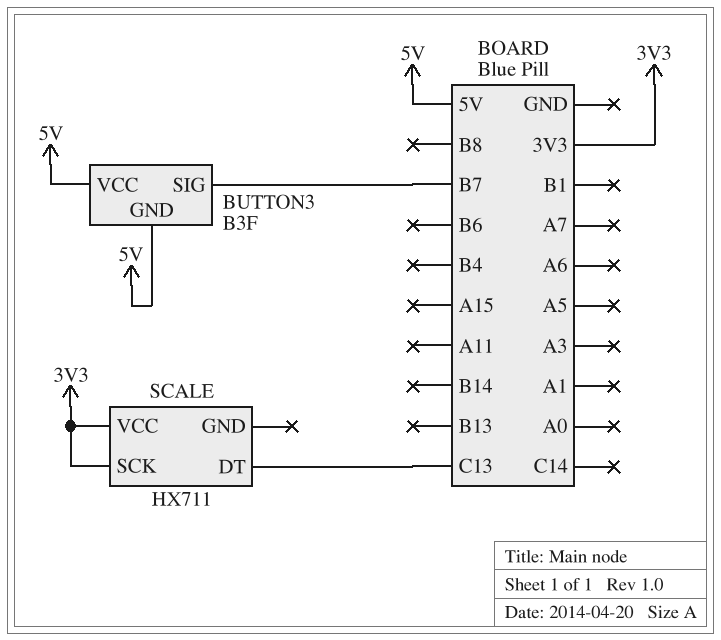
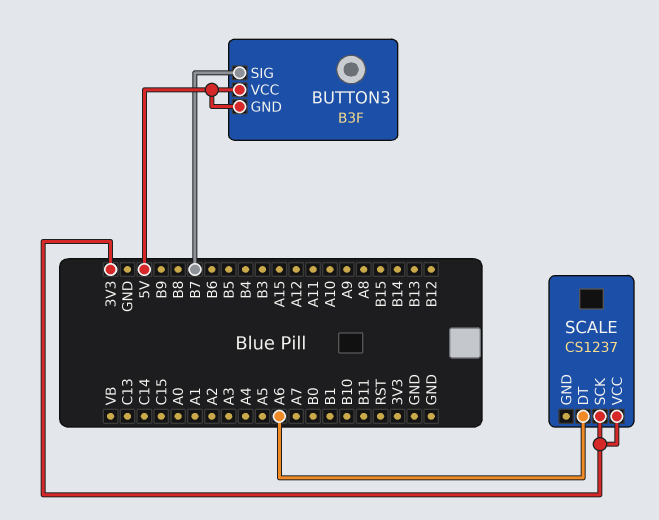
SCALE: HX711 -> CS1237
SCALE pin DT: C13 -> A6

